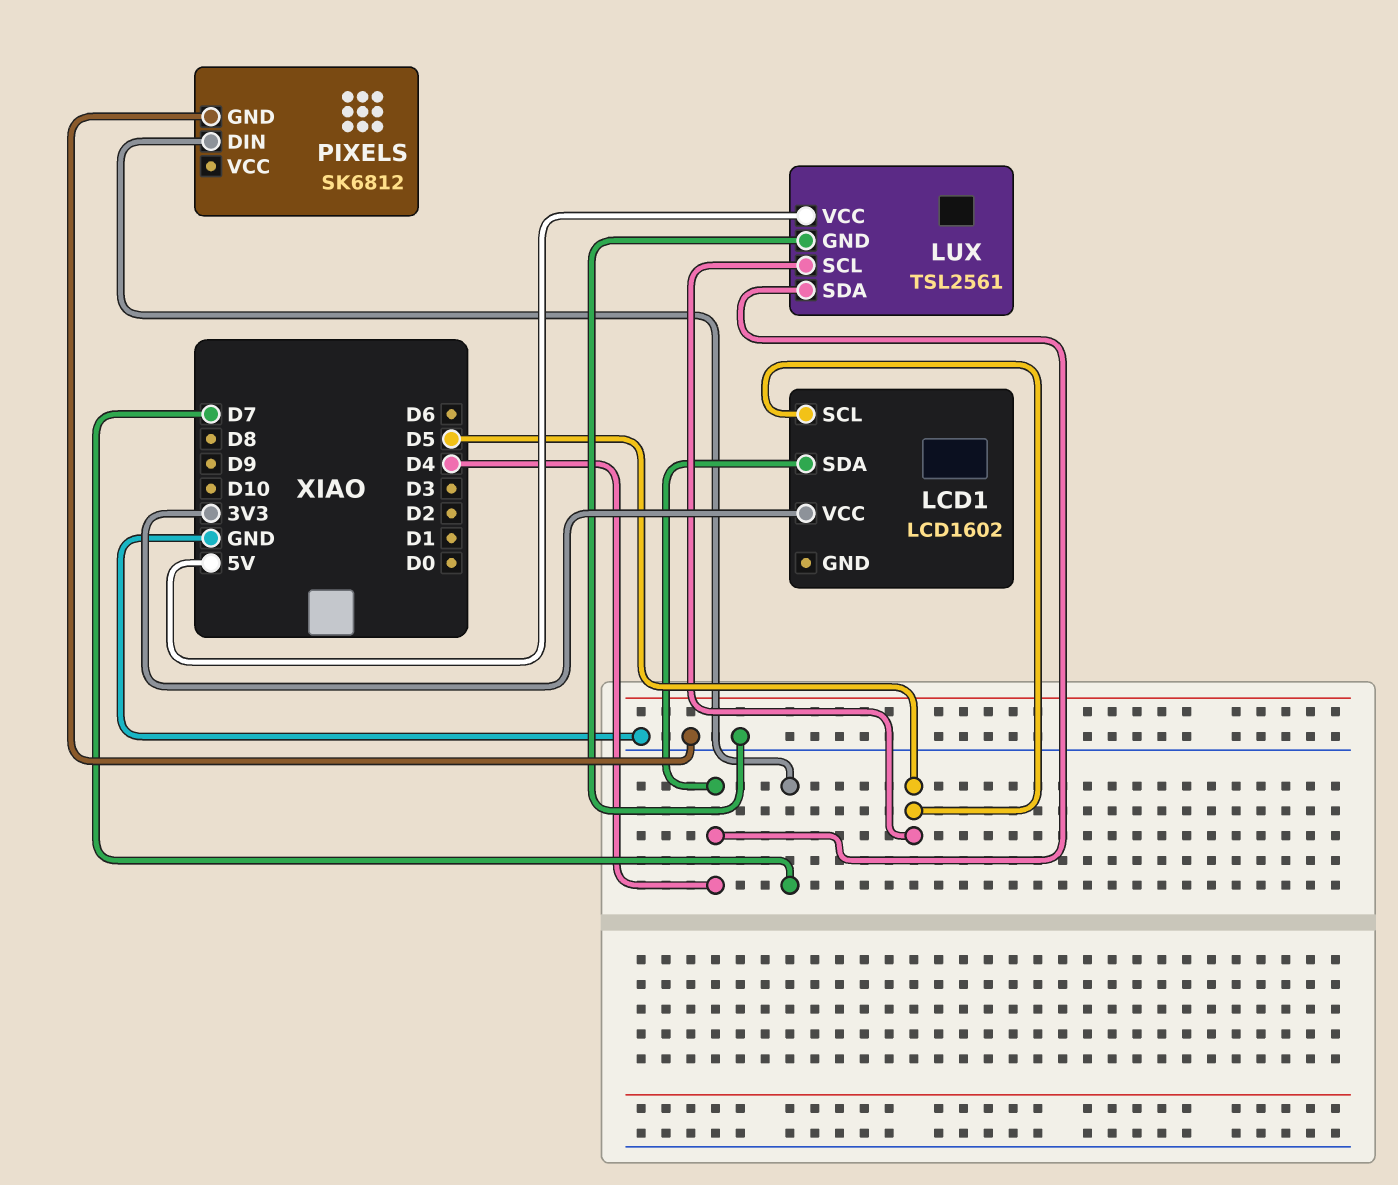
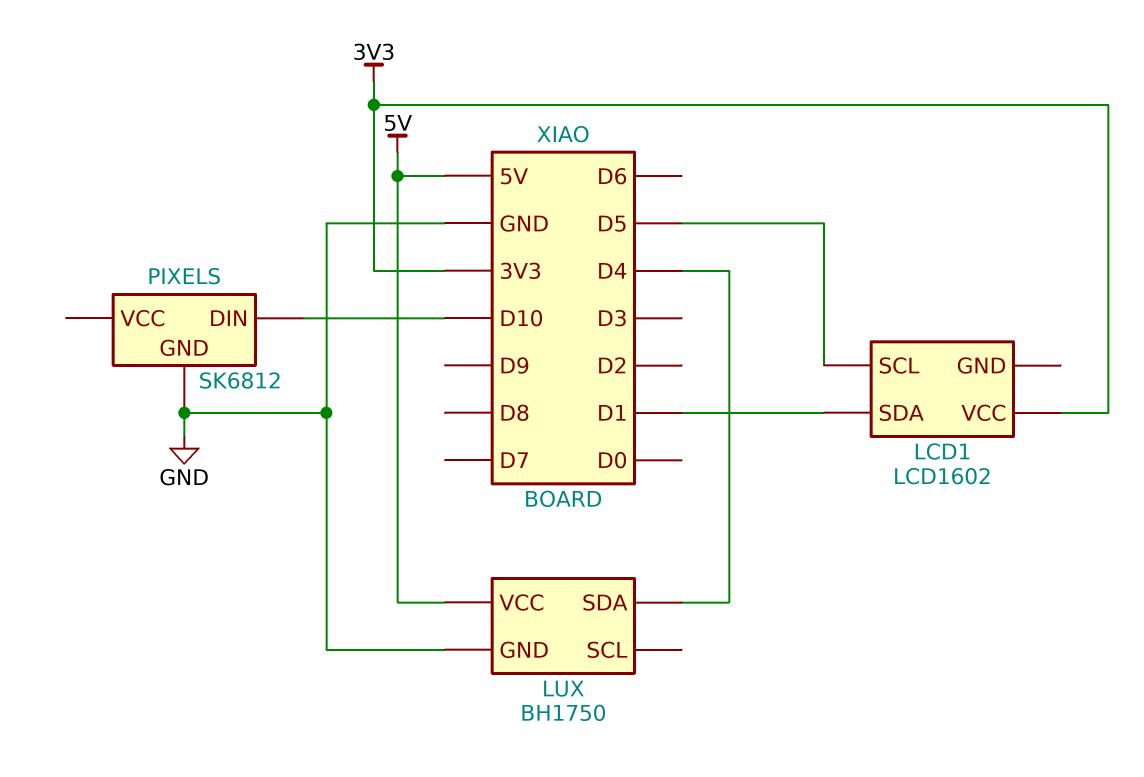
LCD1 pin SDA: D4 -> D1
LUX: TSL2561 -> BH1750
LUX pin SCL: D5 -> none
PIXELS pin DIN: D7 -> D10

